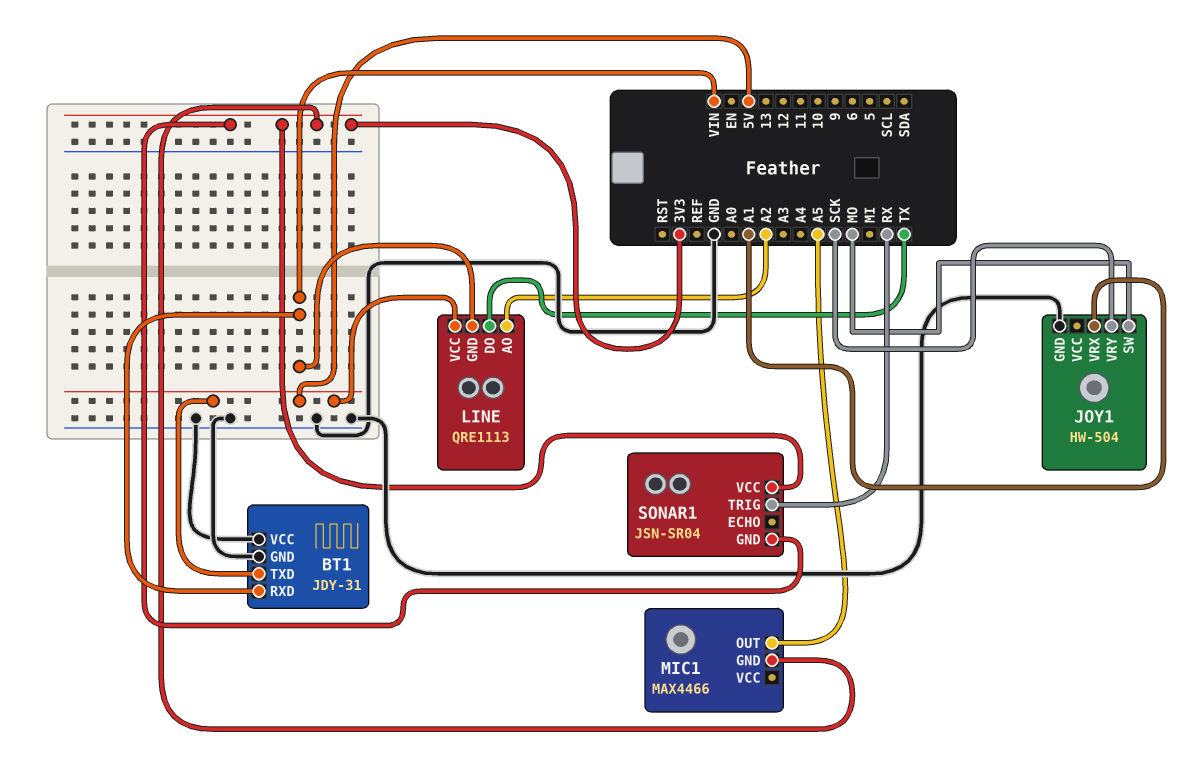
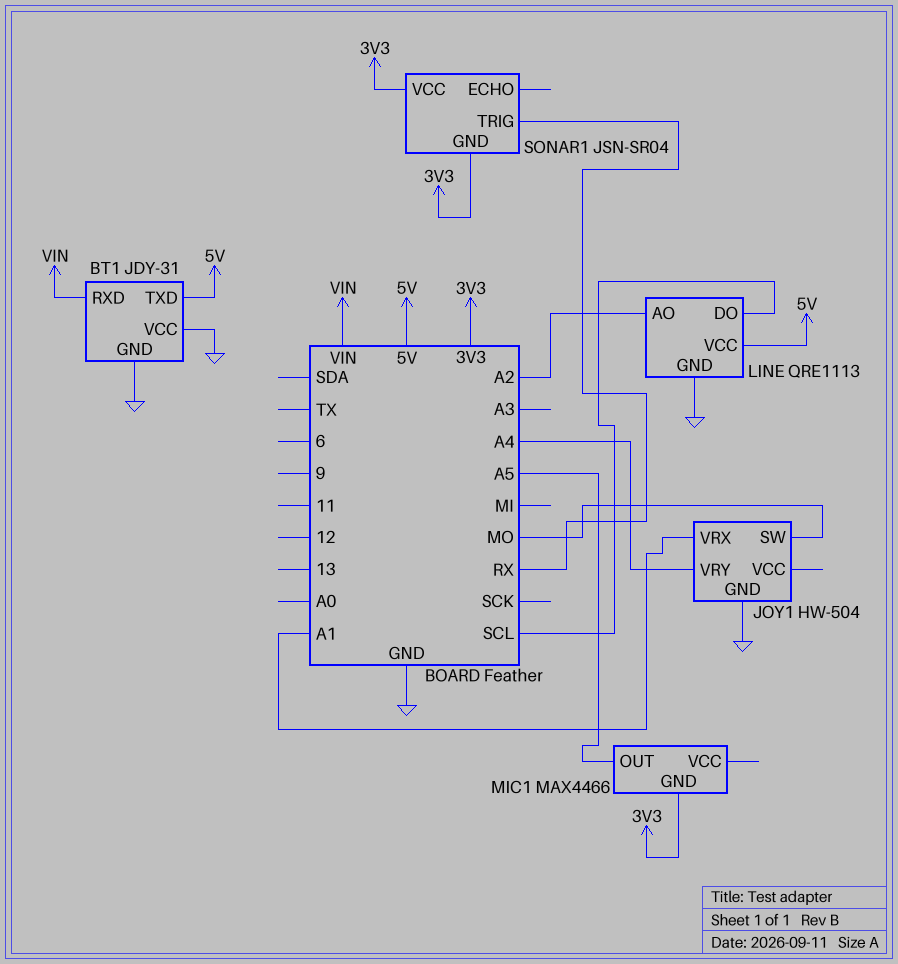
JOY1 pin VRY: SCK -> A4
LINE pin DO: TX -> SCL
LINE pin GND: VIN -> GND

